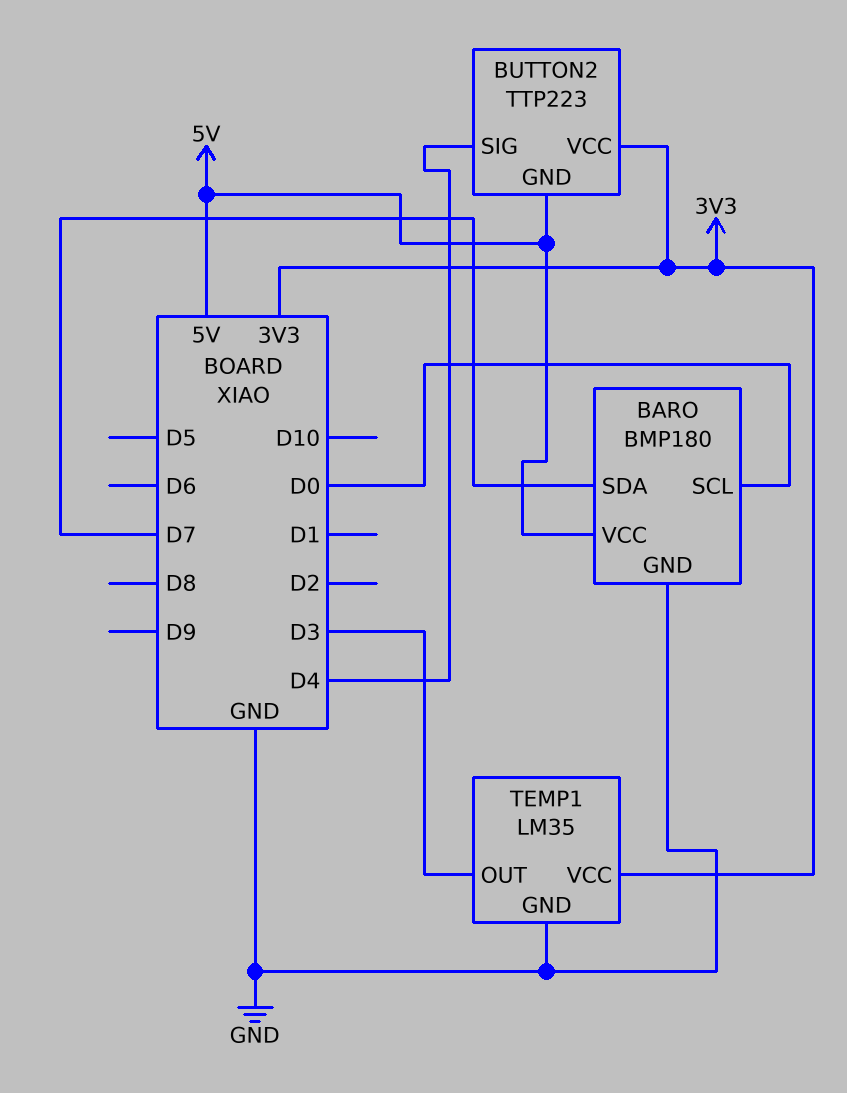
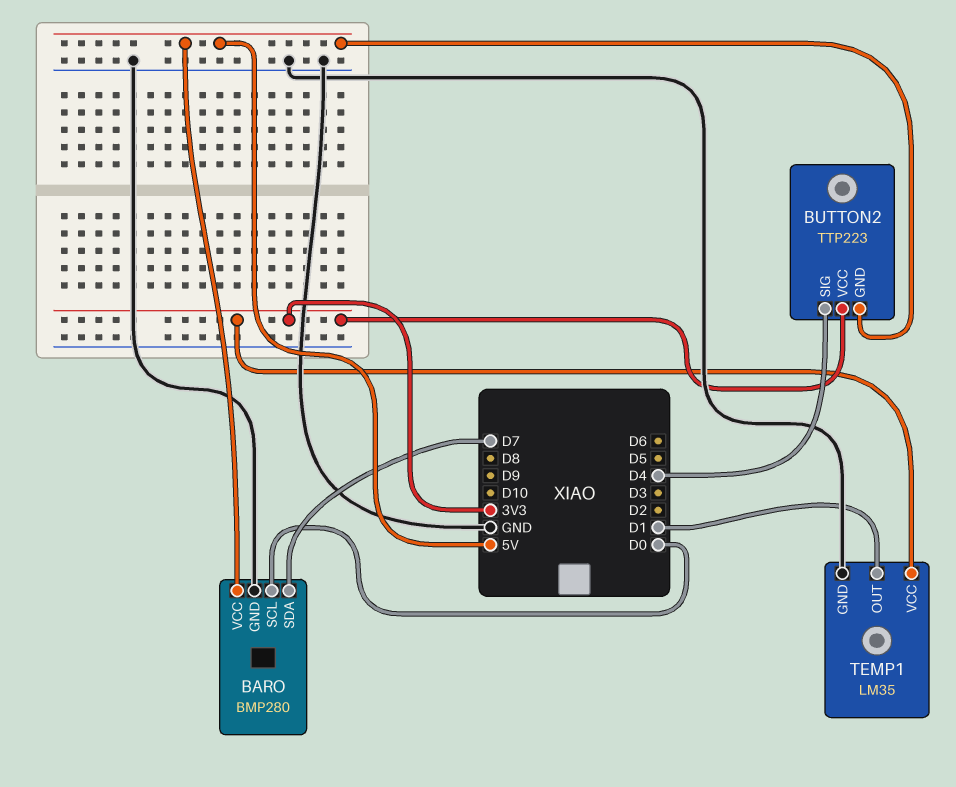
BARO: BMP180 -> BMP280
TEMP1 pin OUT: D3 -> D1

